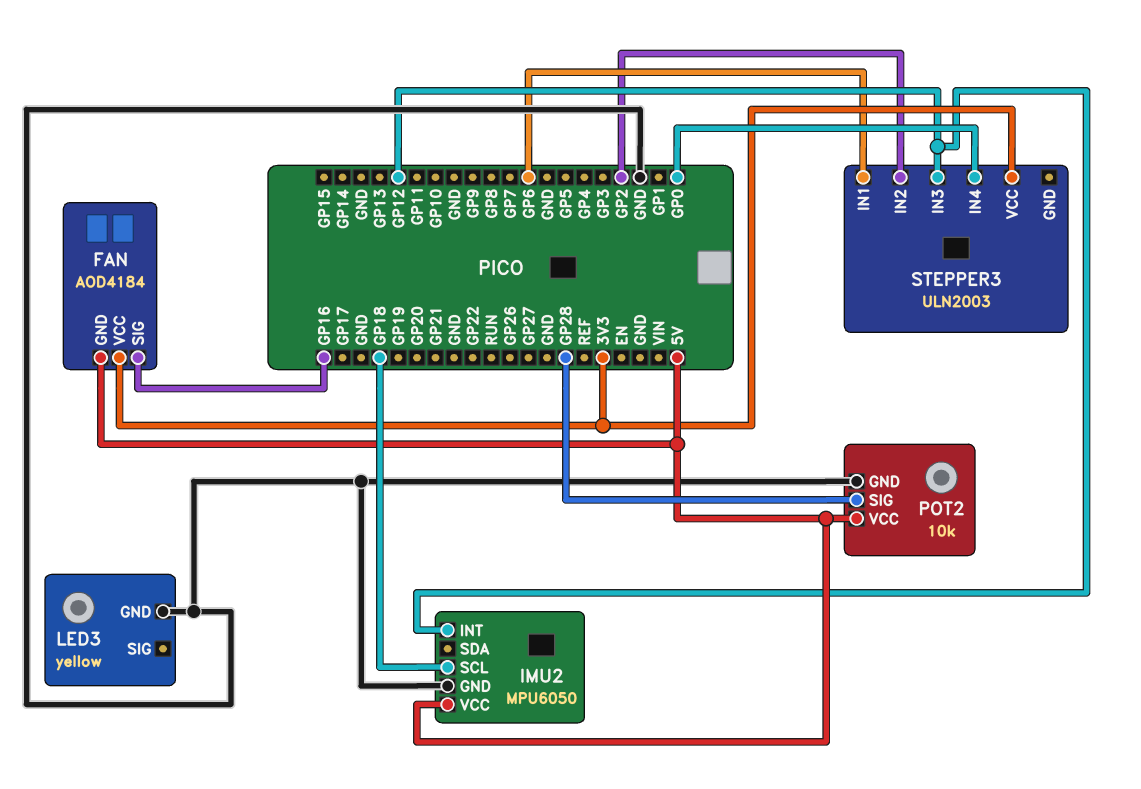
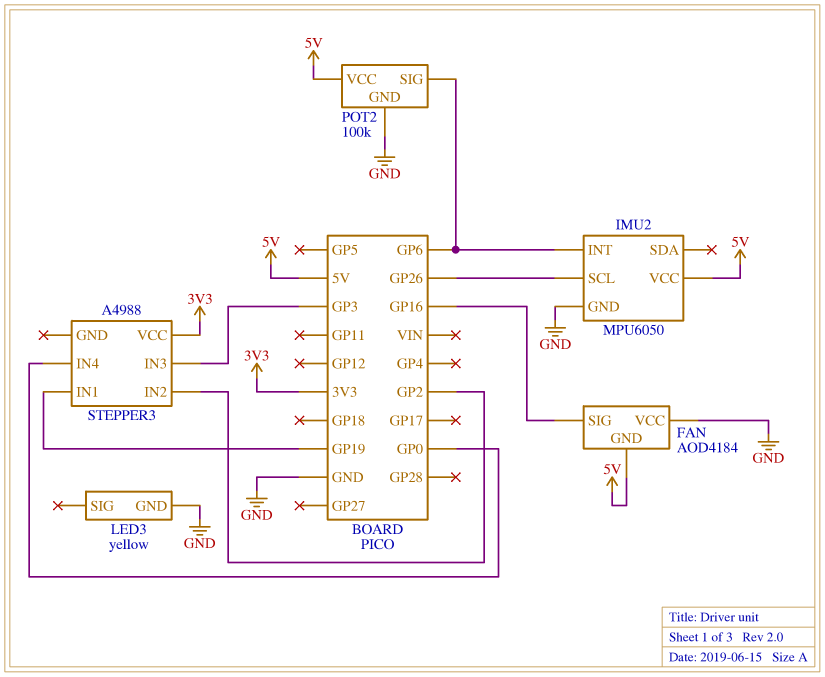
FAN pin VCC: 3V3 -> GND
IMU2 pin INT: GP12 -> GP6
IMU2 pin SCL: GP18 -> GP26
POT2: 10k -> 100k
POT2 pin SIG: GP28 -> GP6
STEPPER3: ULN2003 -> A4988
STEPPER3 pin IN1: GP6 -> GP19
STEPPER3 pin IN3: GP12 -> GP3

